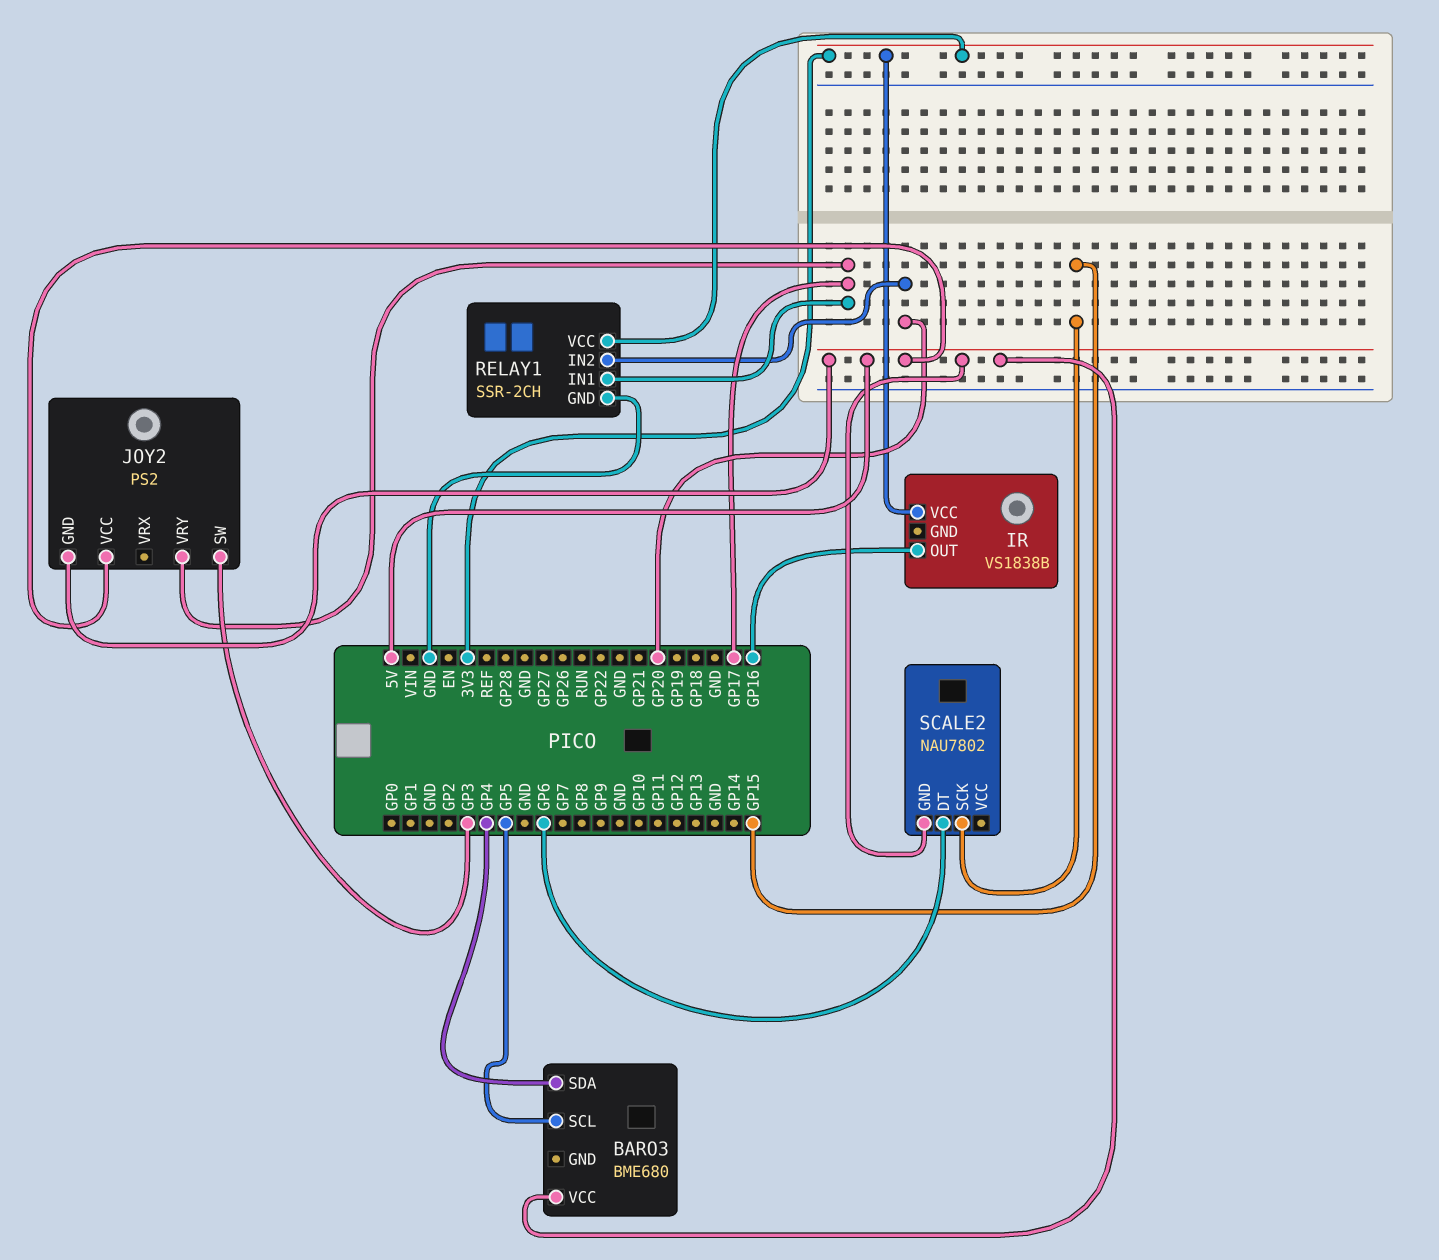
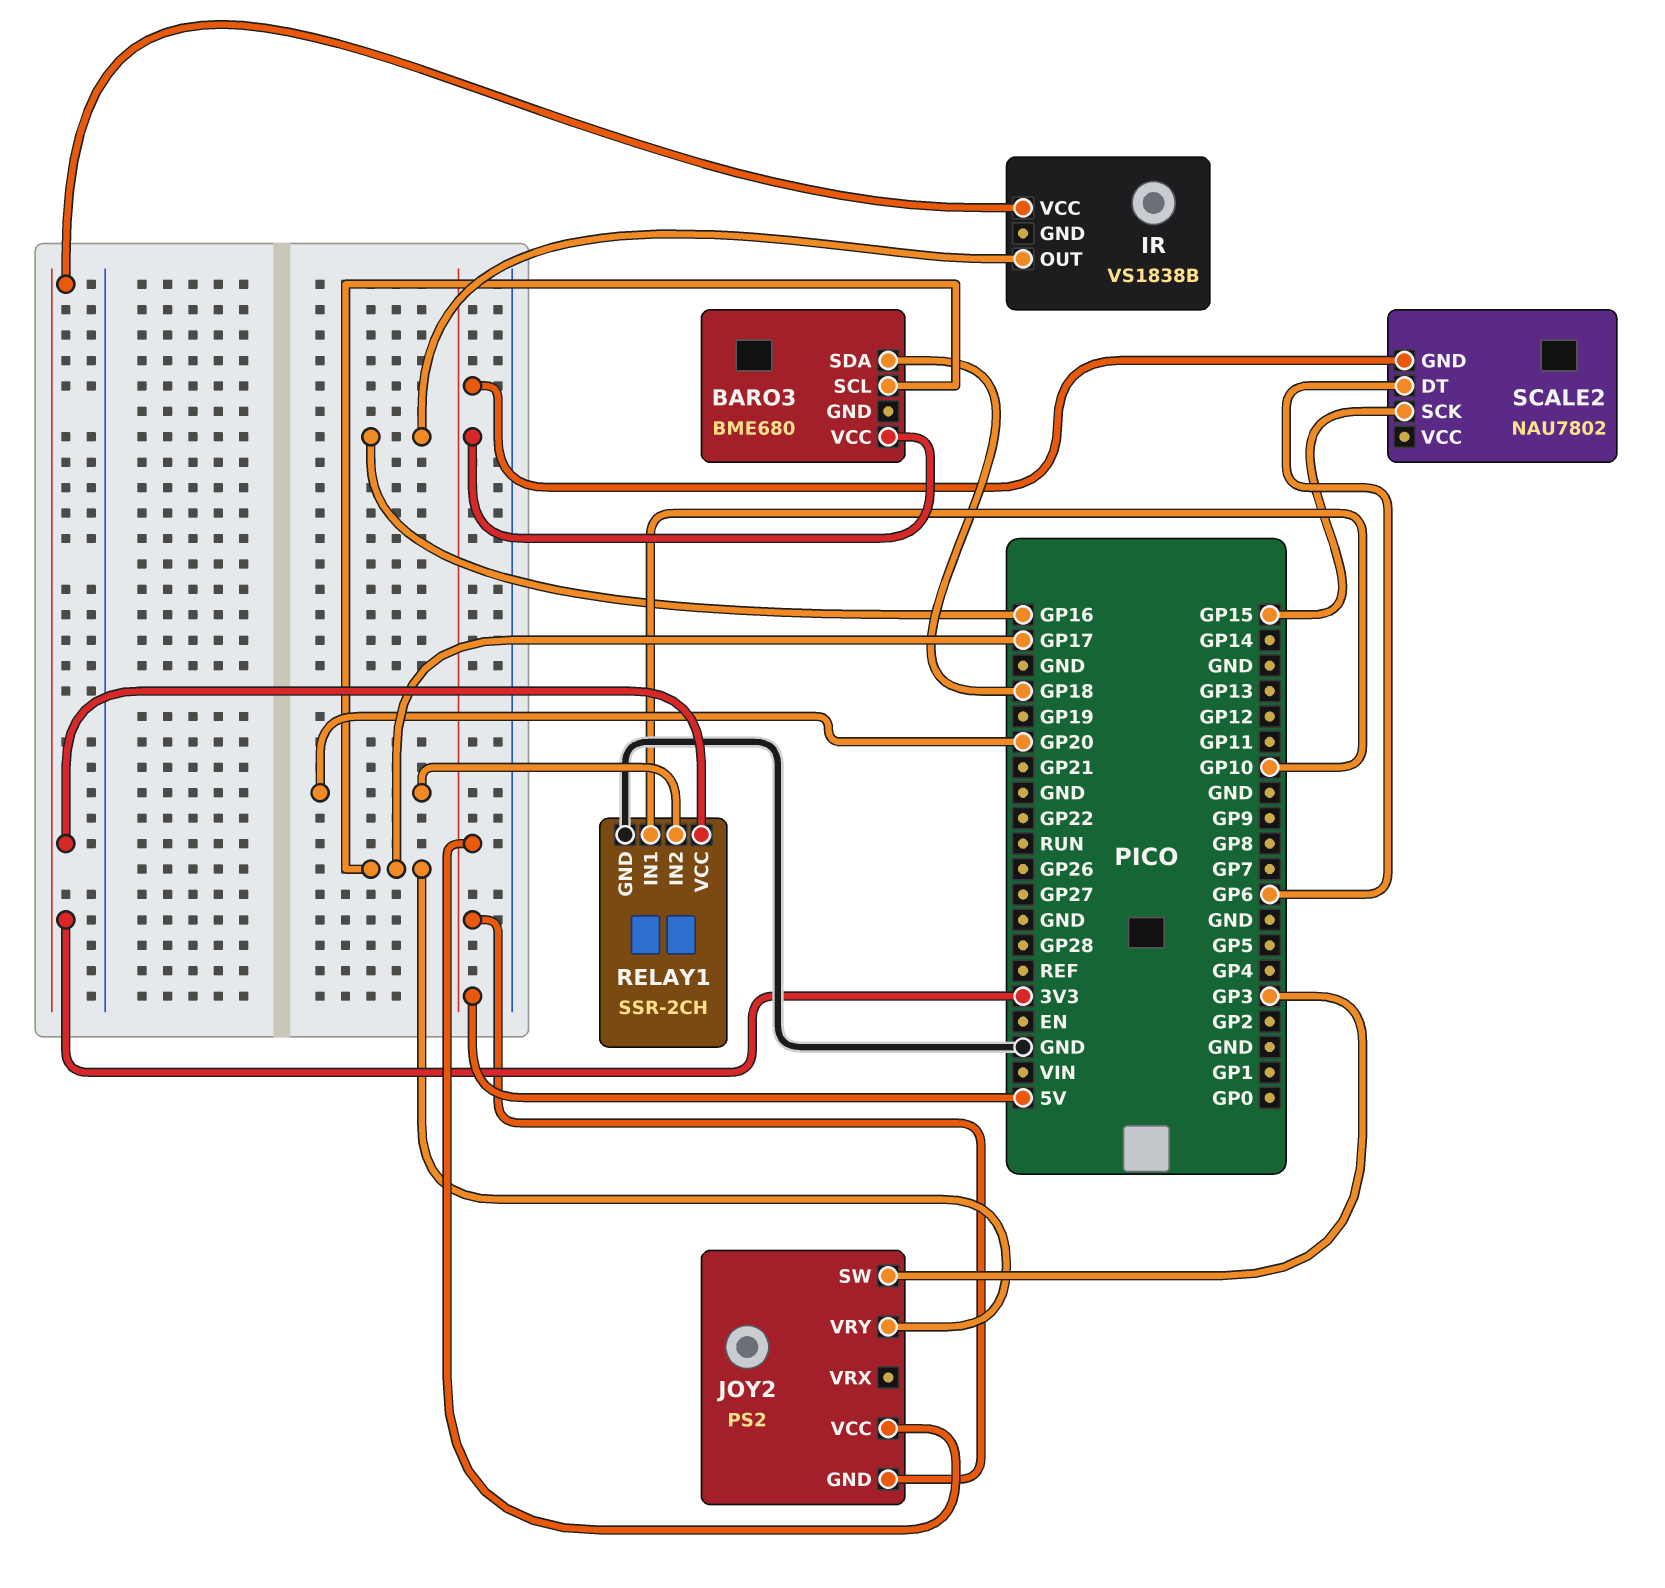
BARO3 pin SCL: GP5 -> GP17
BARO3 pin SDA: GP4 -> GP18
RELAY1 pin IN1: GP17 -> GP10

